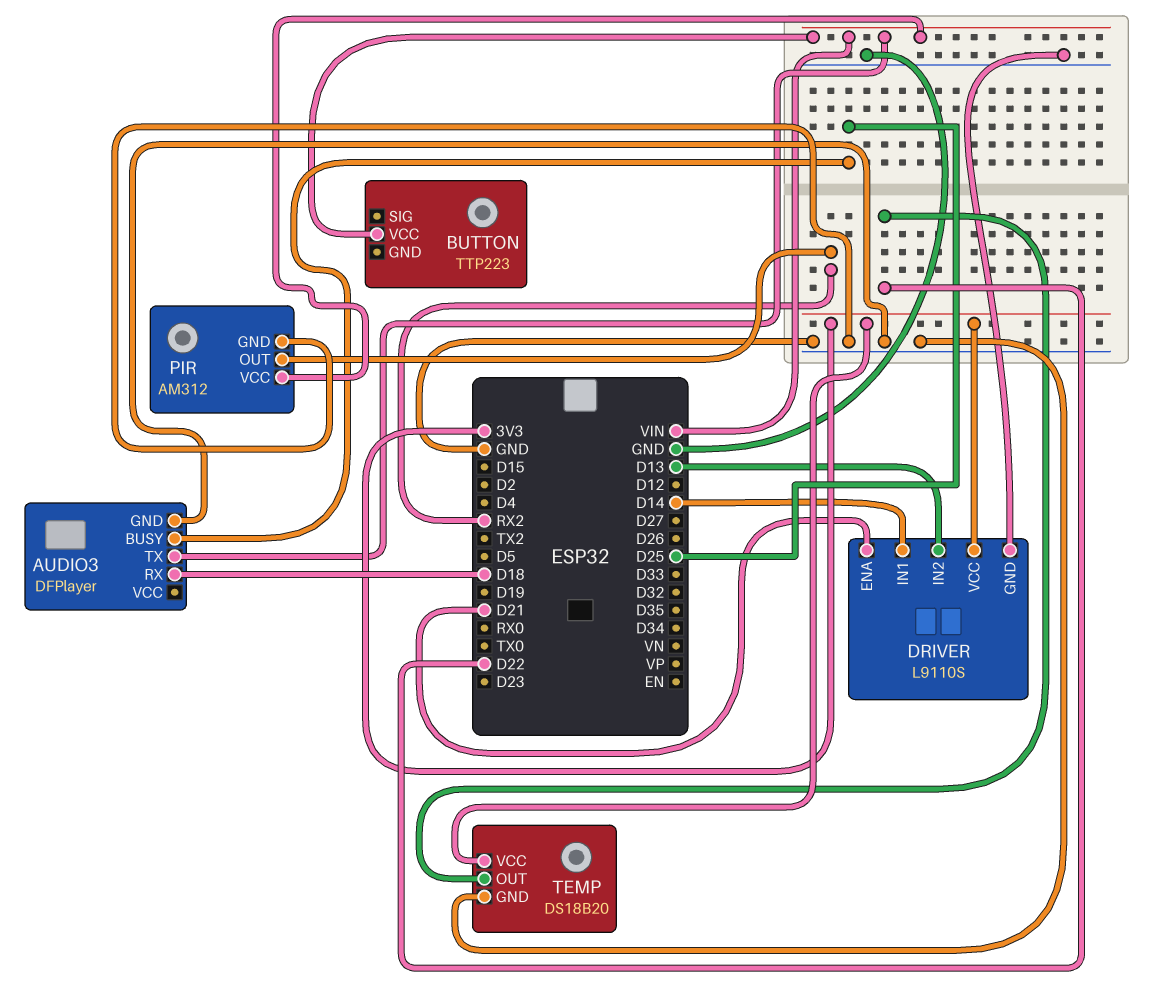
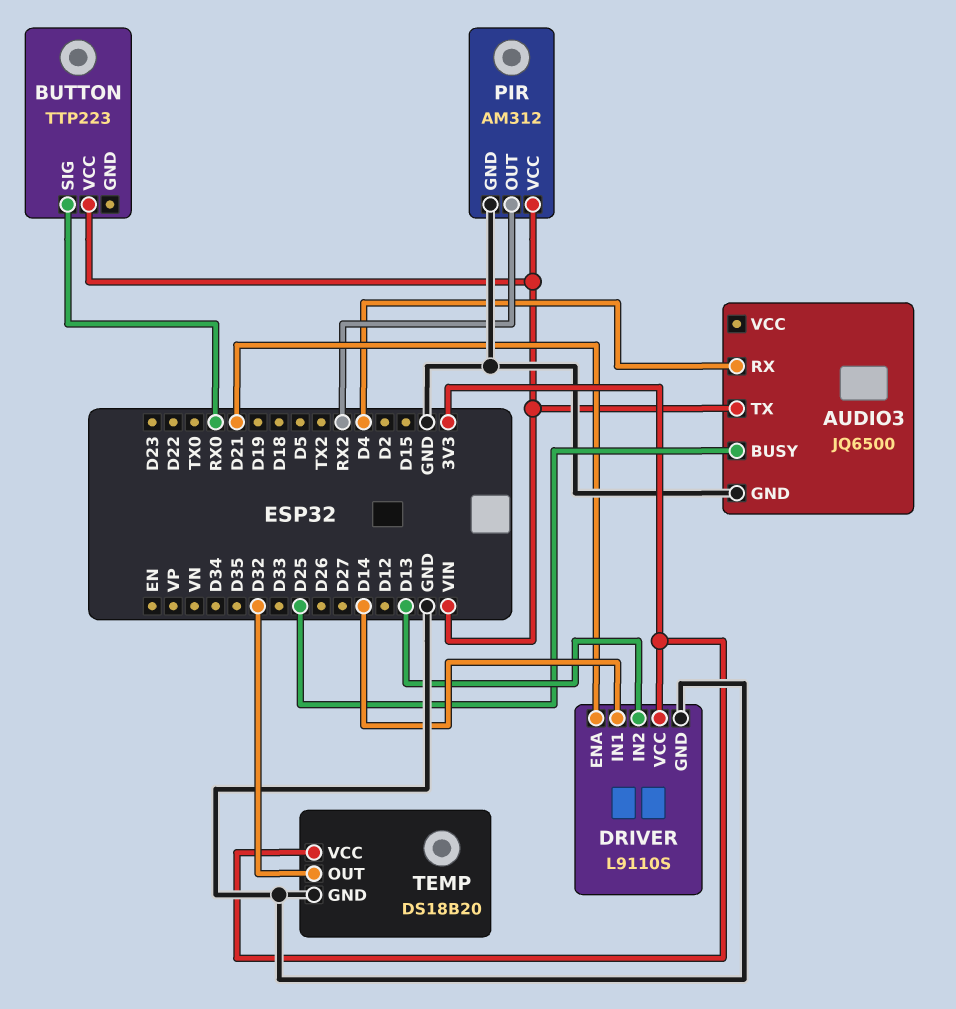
AUDIO3: DFPlayer -> JQ6500
AUDIO3 pin RX: D18 -> D4
BUTTON pin SIG: none -> RX0
TEMP pin OUT: D22 -> D32

